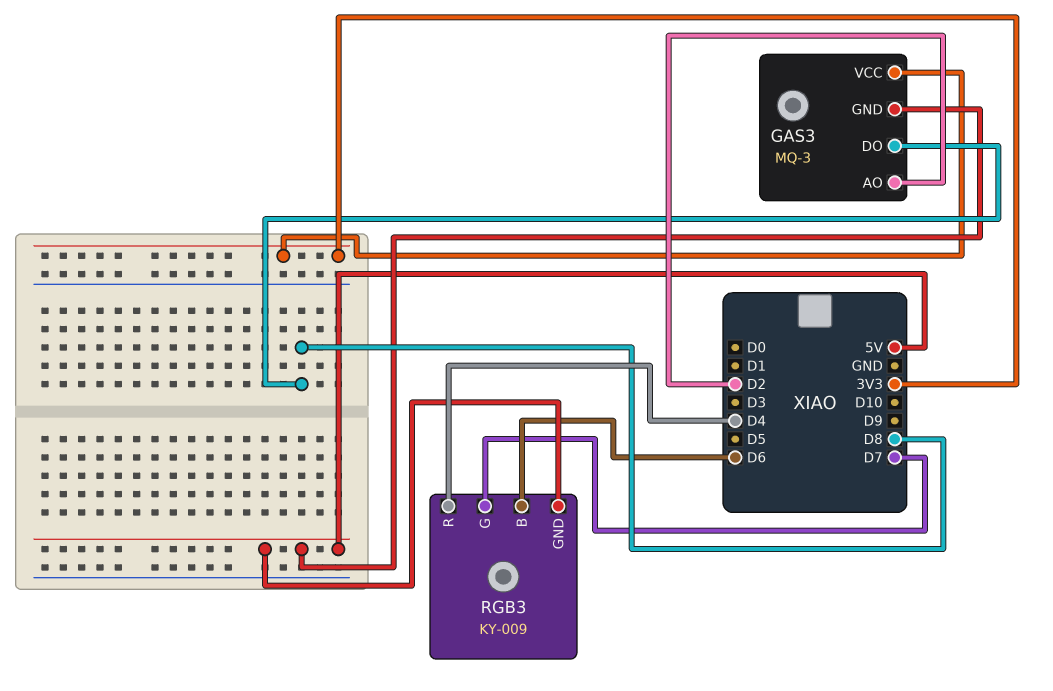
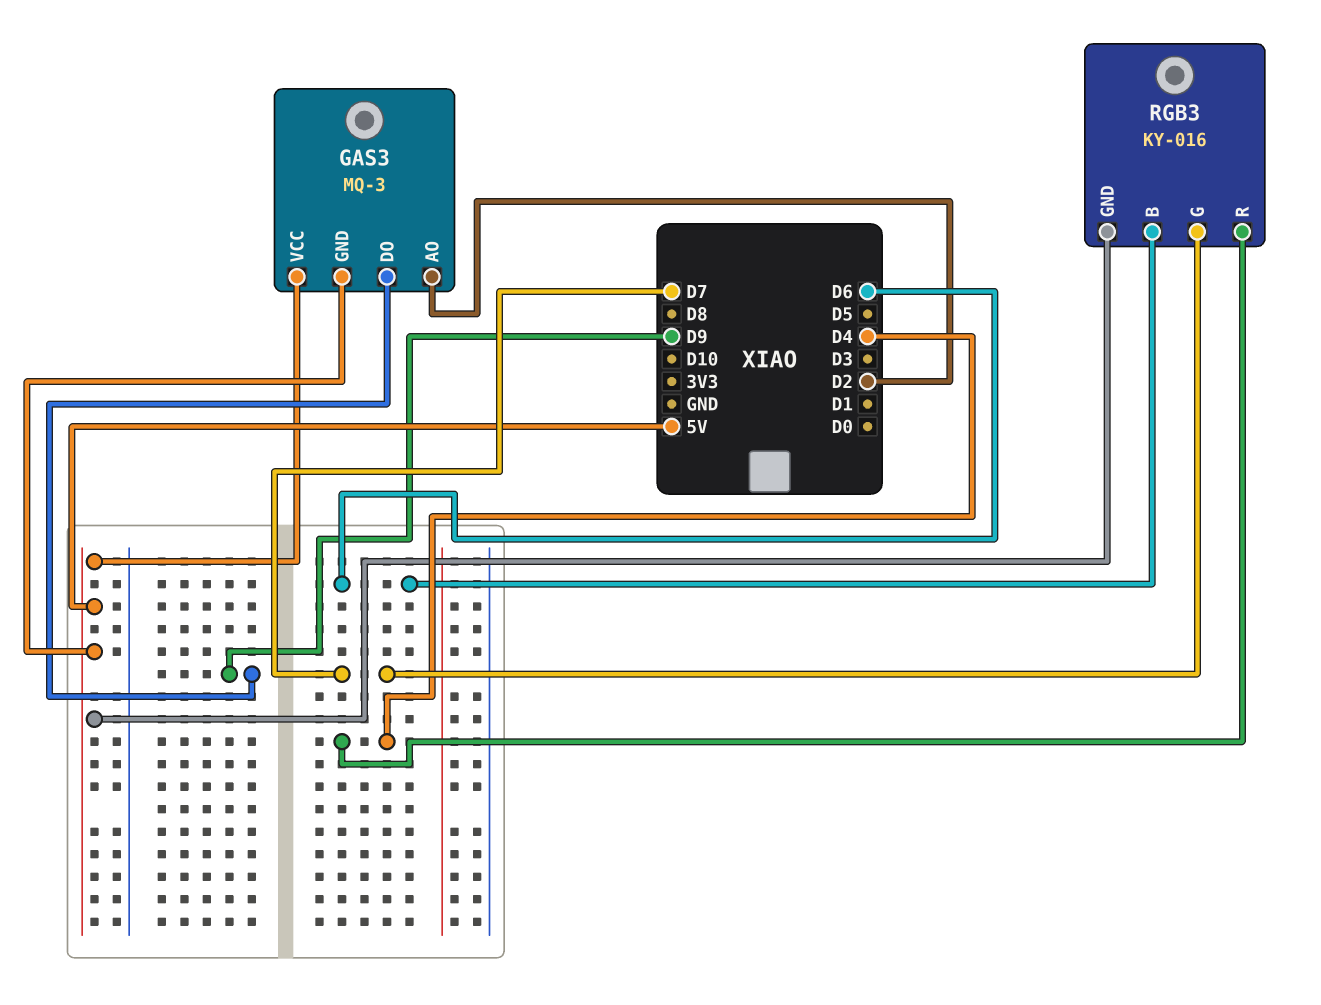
GAS3 pin DO: D8 -> D9
GAS3 pin VCC: 3V3 -> 5V
RGB3: KY-009 -> KY-016

